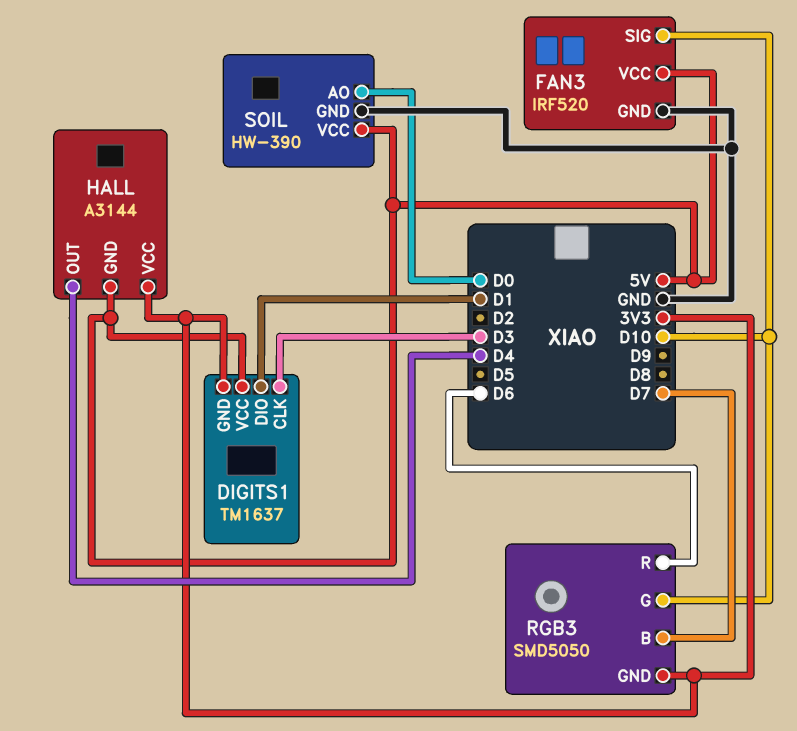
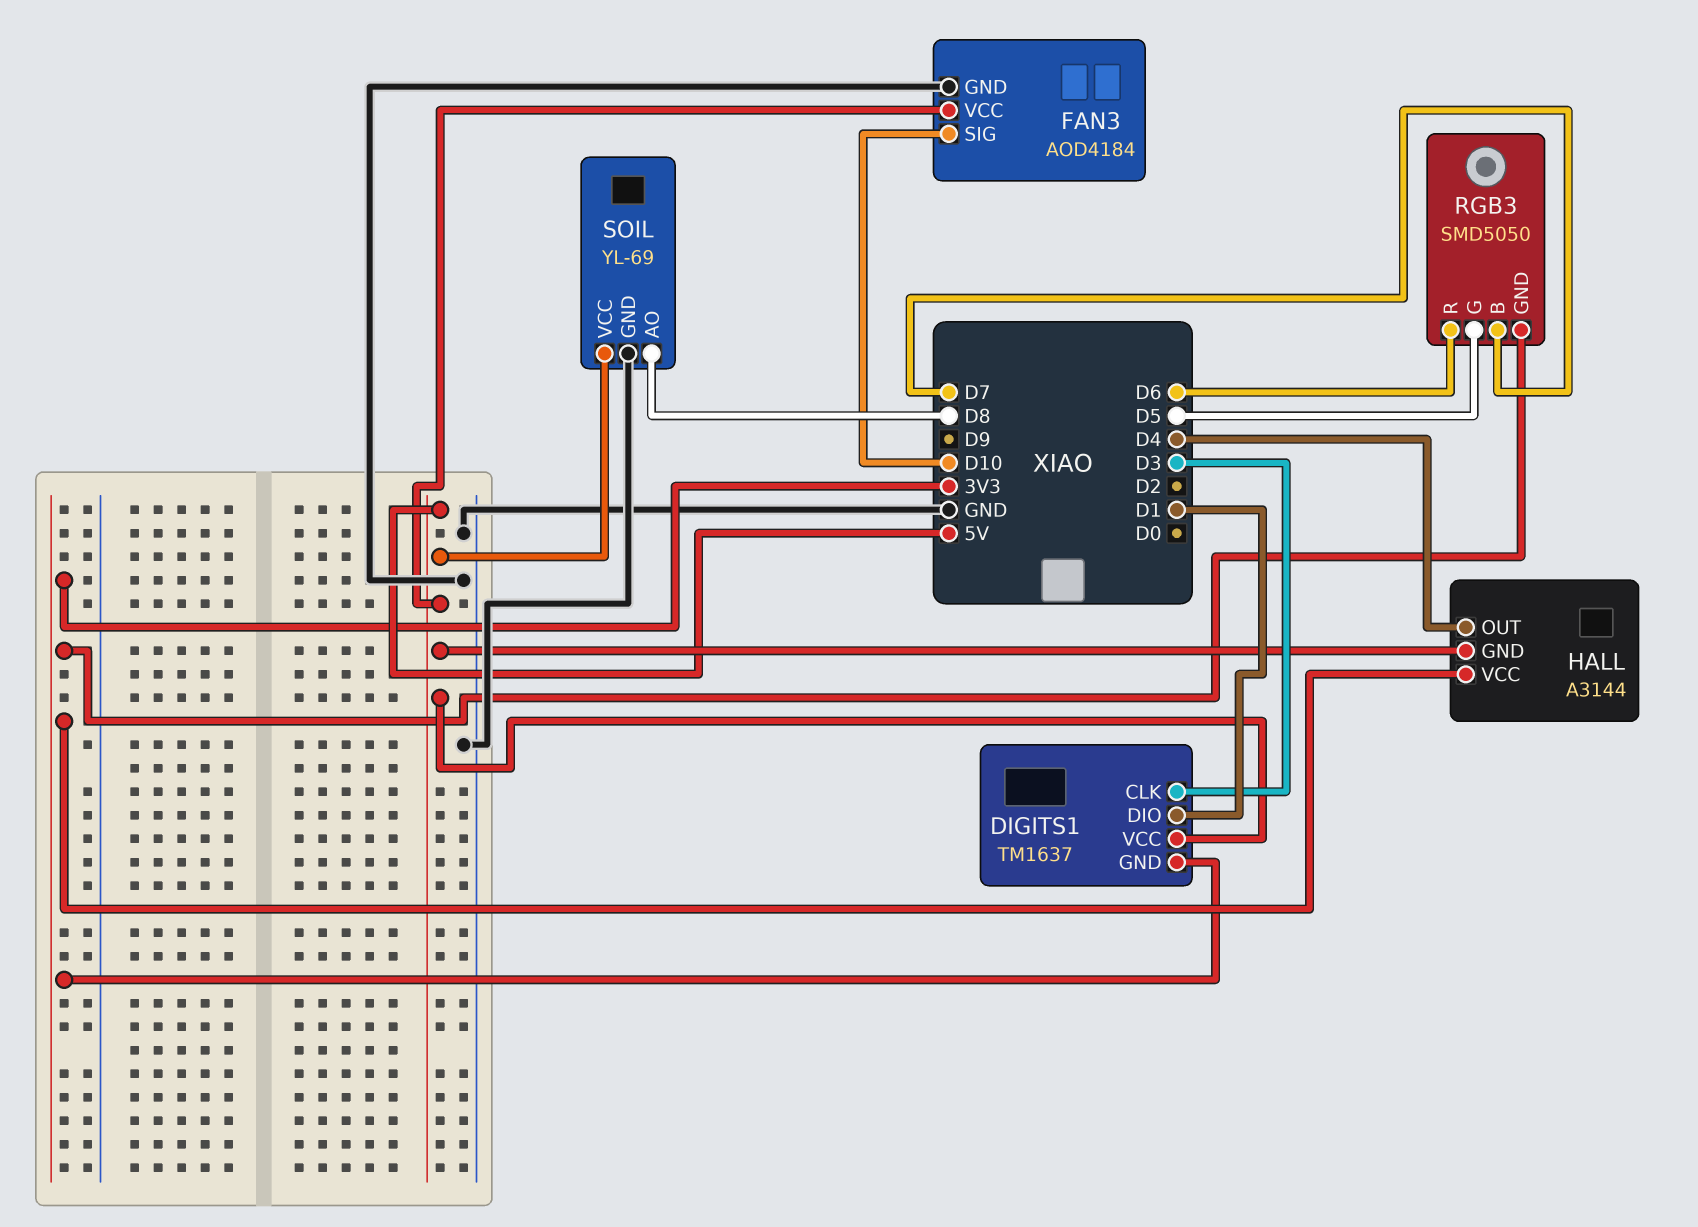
FAN3: IRF520 -> AOD4184
RGB3 pin G: D10 -> D5
SOIL: HW-390 -> YL-69
SOIL pin AO: D0 -> D8

